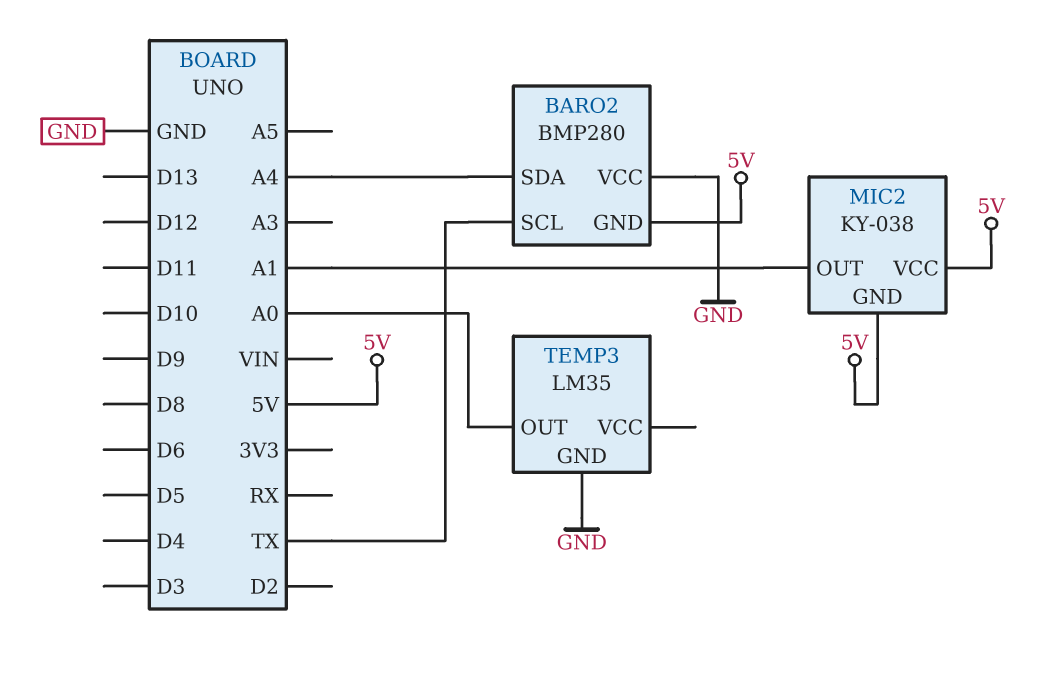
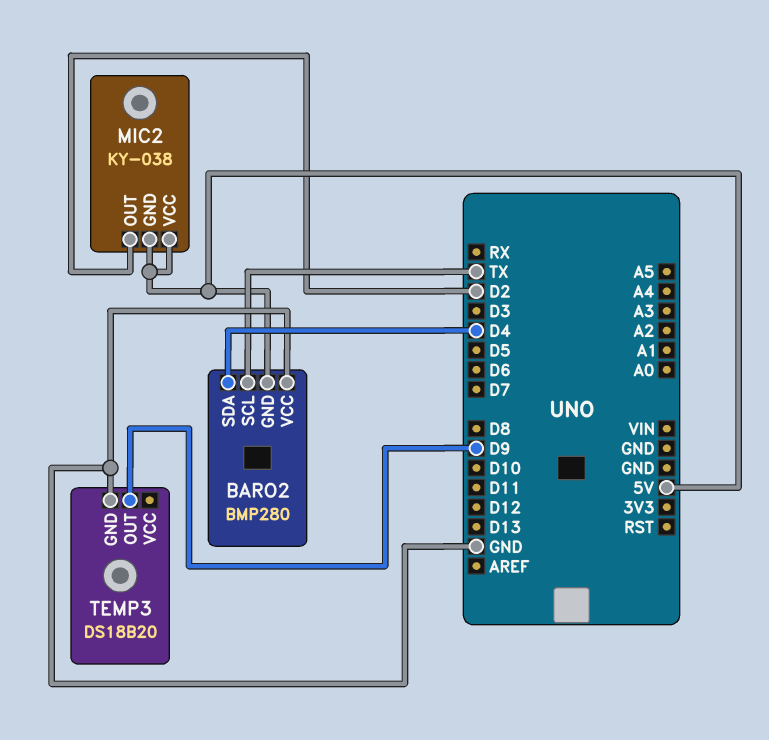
BARO2 pin SDA: A4 -> D4
MIC2 pin OUT: A1 -> D2
TEMP3: LM35 -> DS18B20
TEMP3 pin OUT: A0 -> D9

